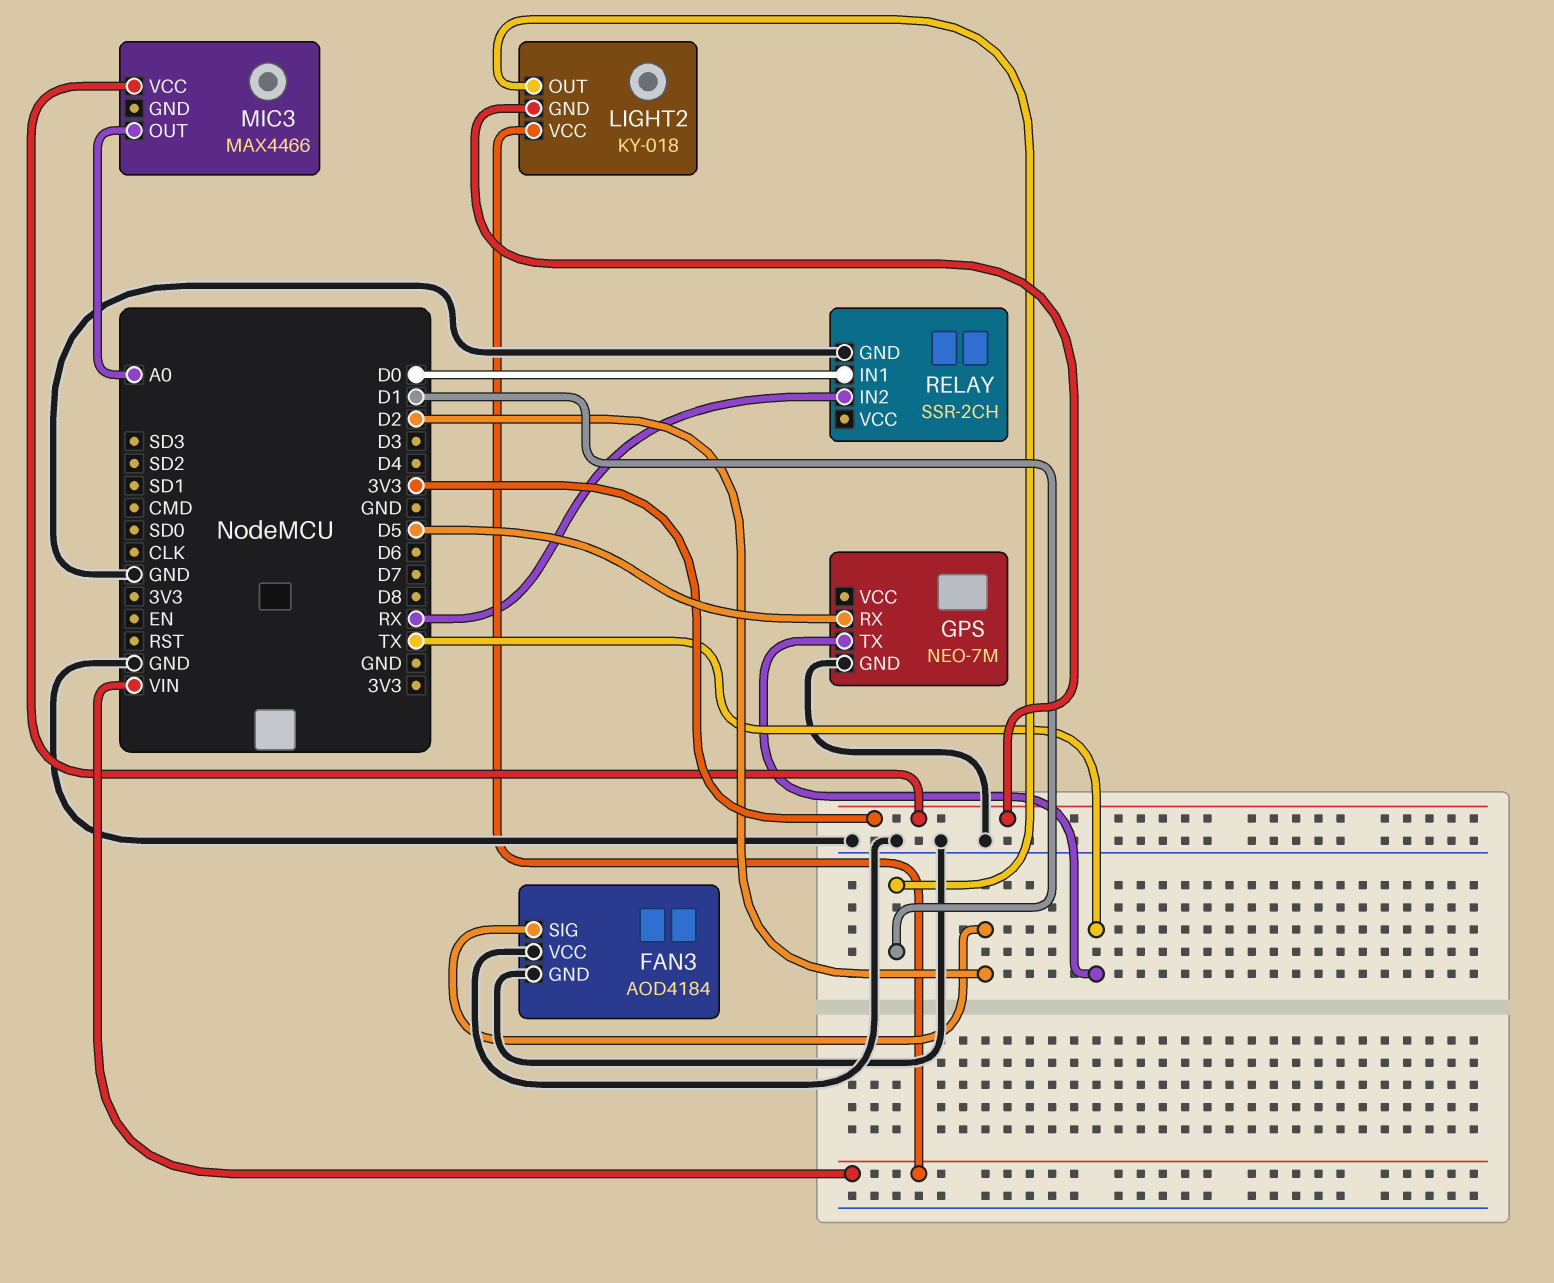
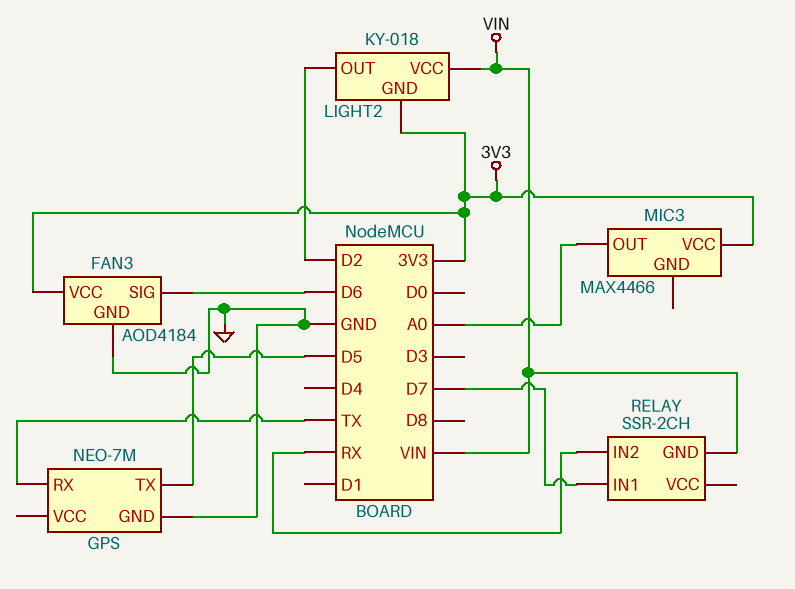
FAN3 pin SIG: D2 -> D6
FAN3 pin VCC: GND -> 3V3
GPS pin RX: D5 -> TX
GPS pin TX: TX -> D5
LIGHT2 pin OUT: D1 -> D2
RELAY pin GND: GND -> VIN
RELAY pin IN1: D0 -> D7

